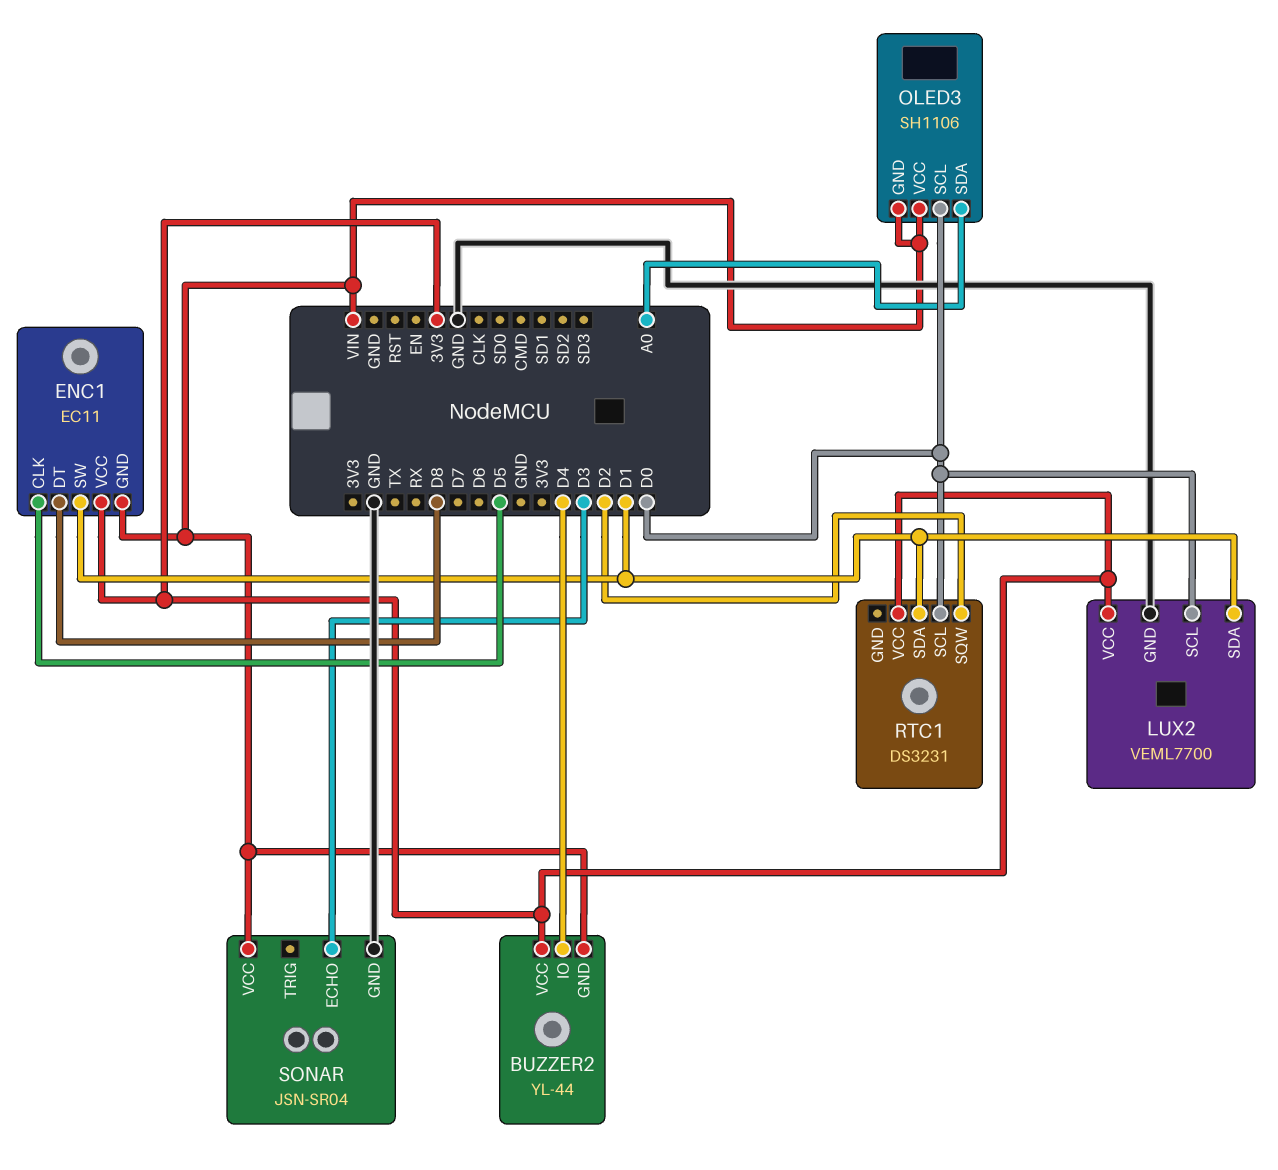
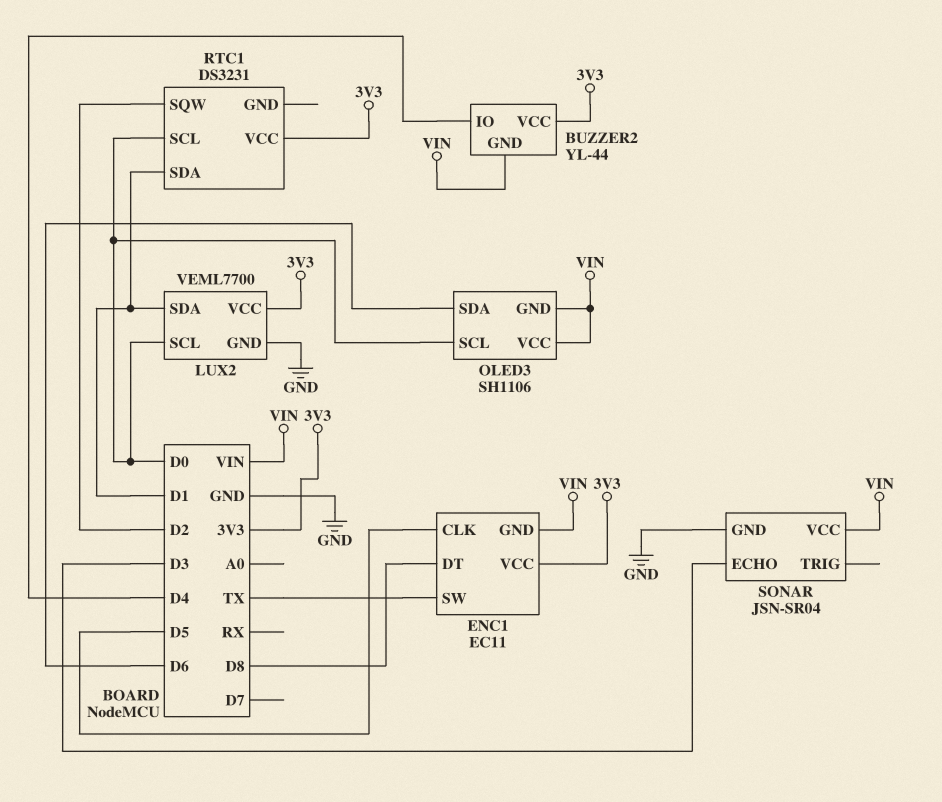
ENC1 pin SW: D1 -> TX
OLED3 pin SDA: A0 -> D6

